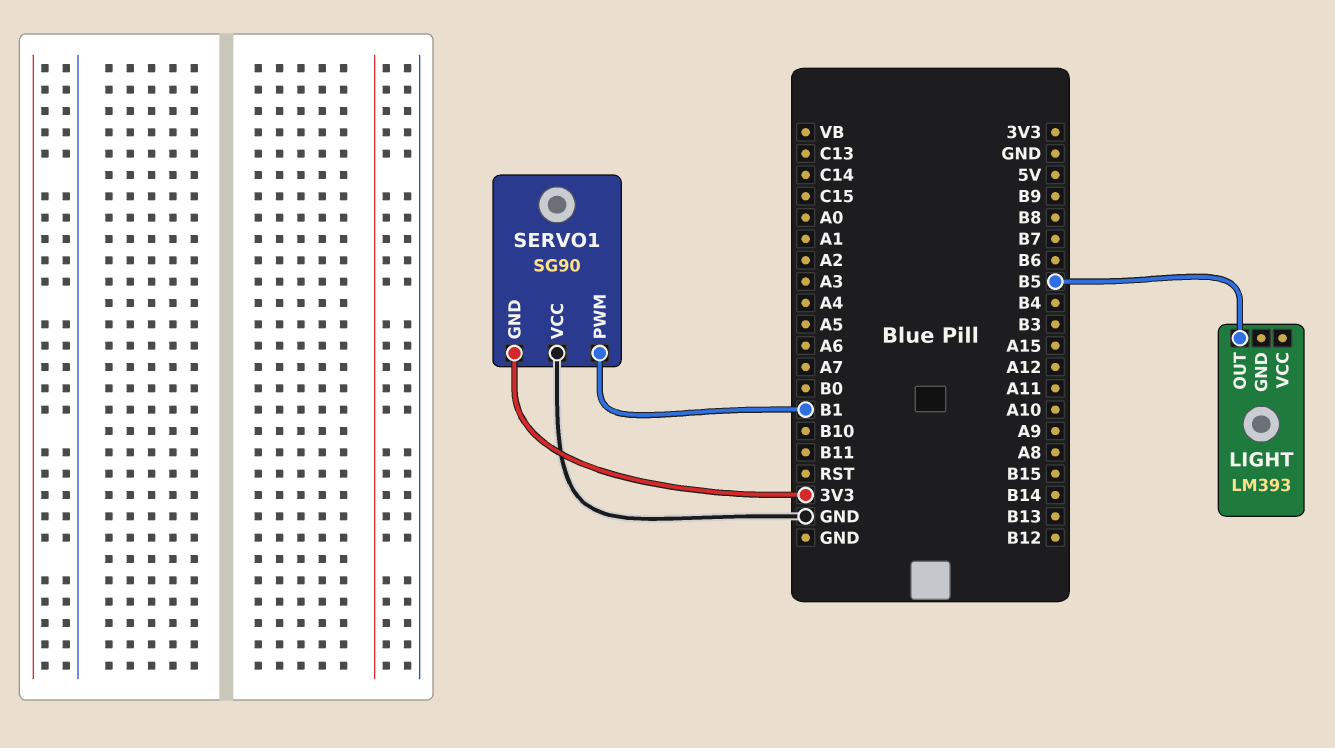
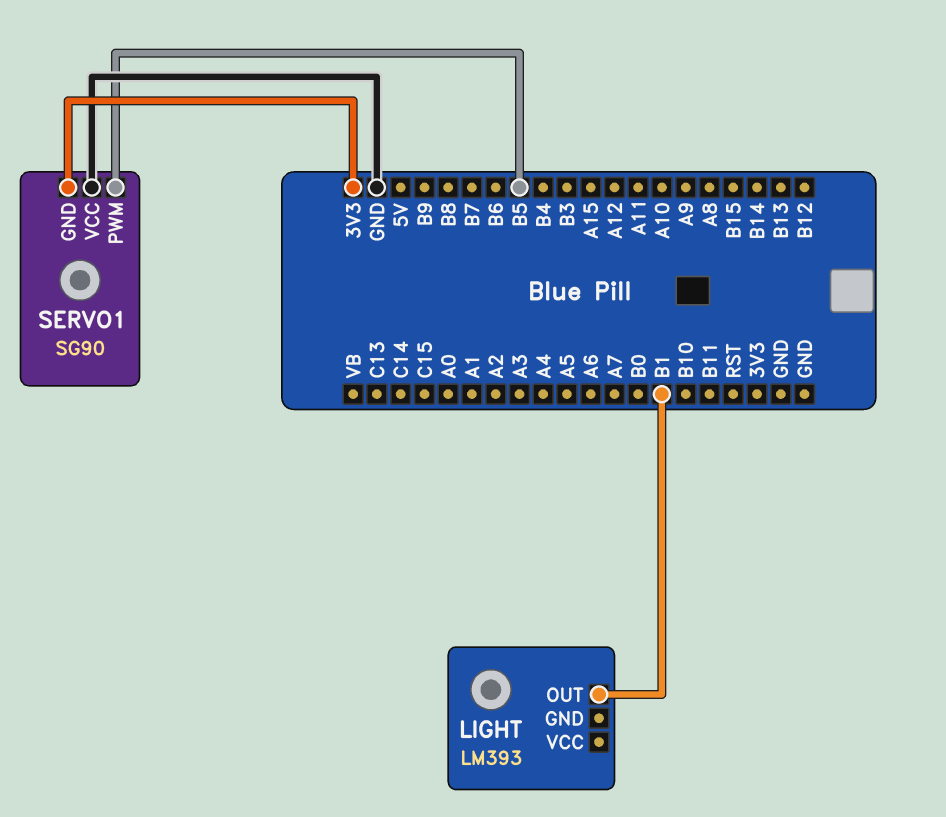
LIGHT pin OUT: B5 -> B1
SERVO1 pin PWM: B1 -> B5

